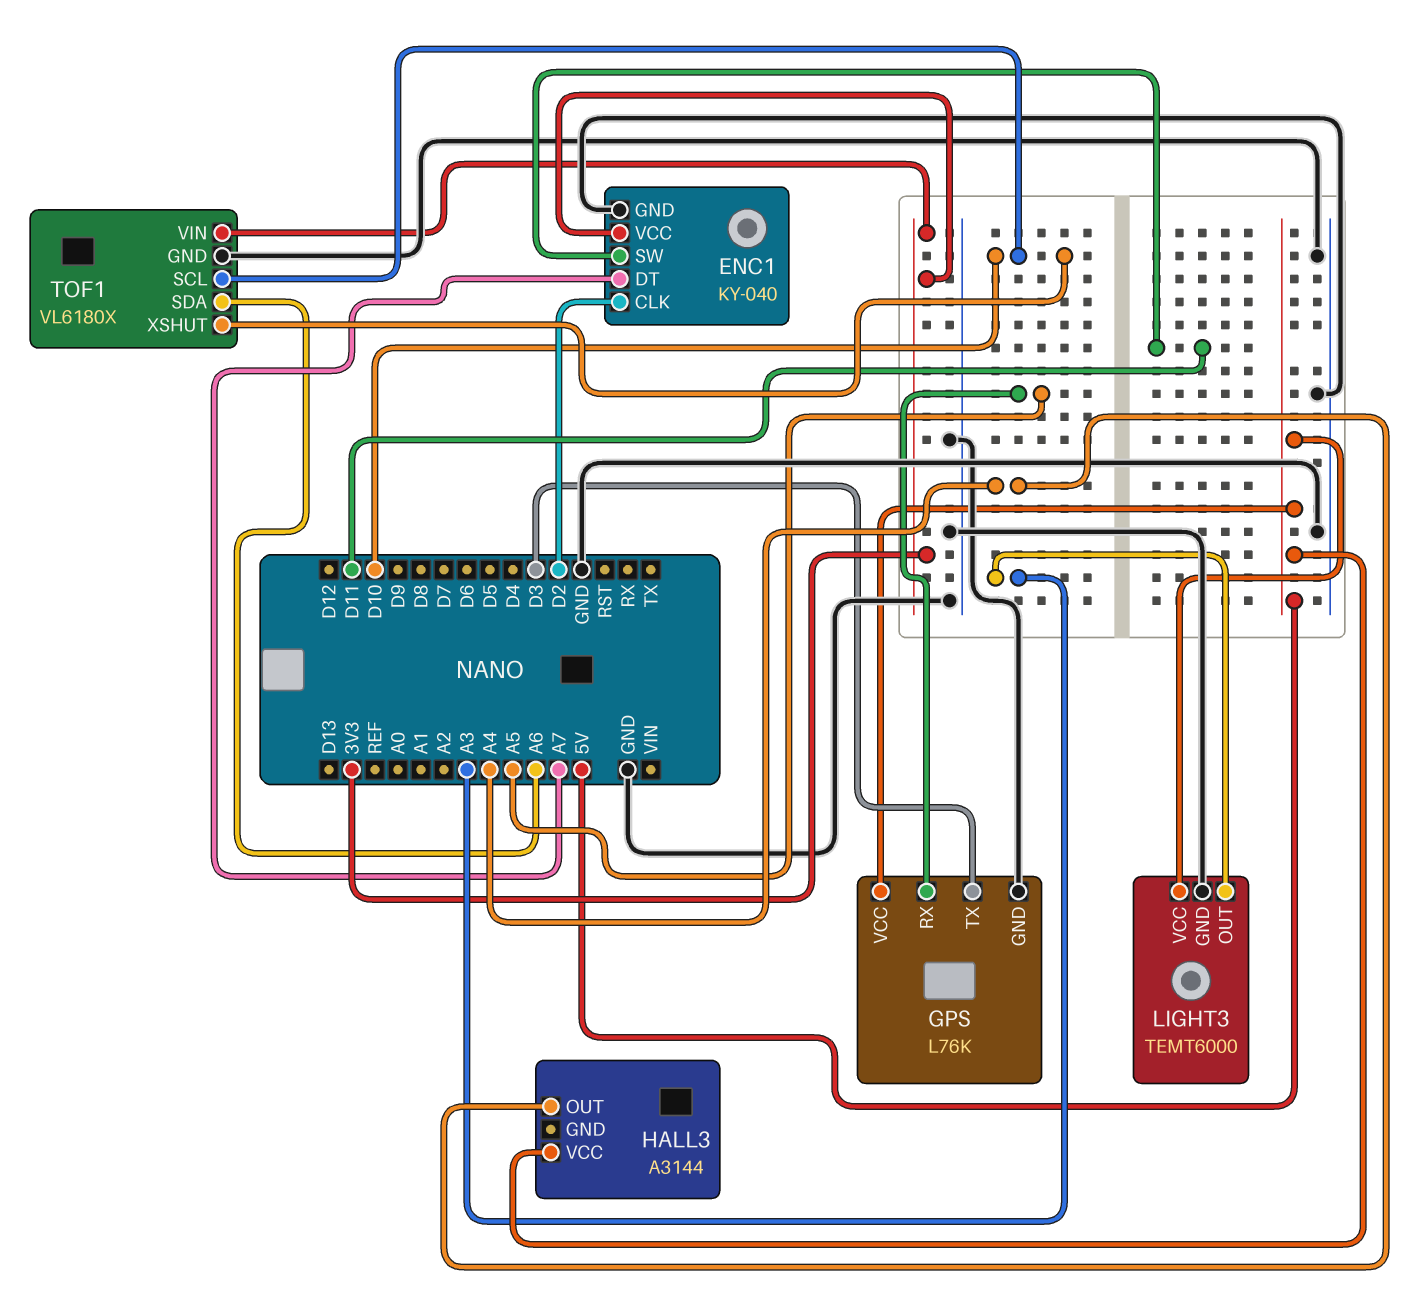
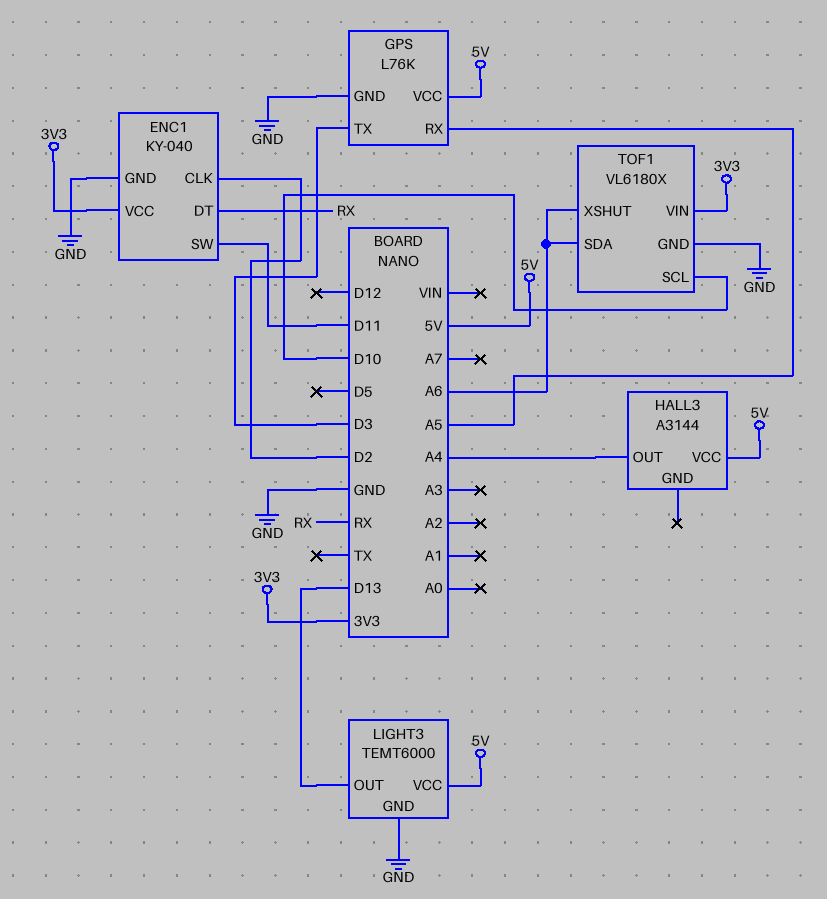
ENC1 pin DT: A7 -> RX
LIGHT3 pin OUT: A3 -> D13
TOF1 pin XSHUT: D10 -> A6

